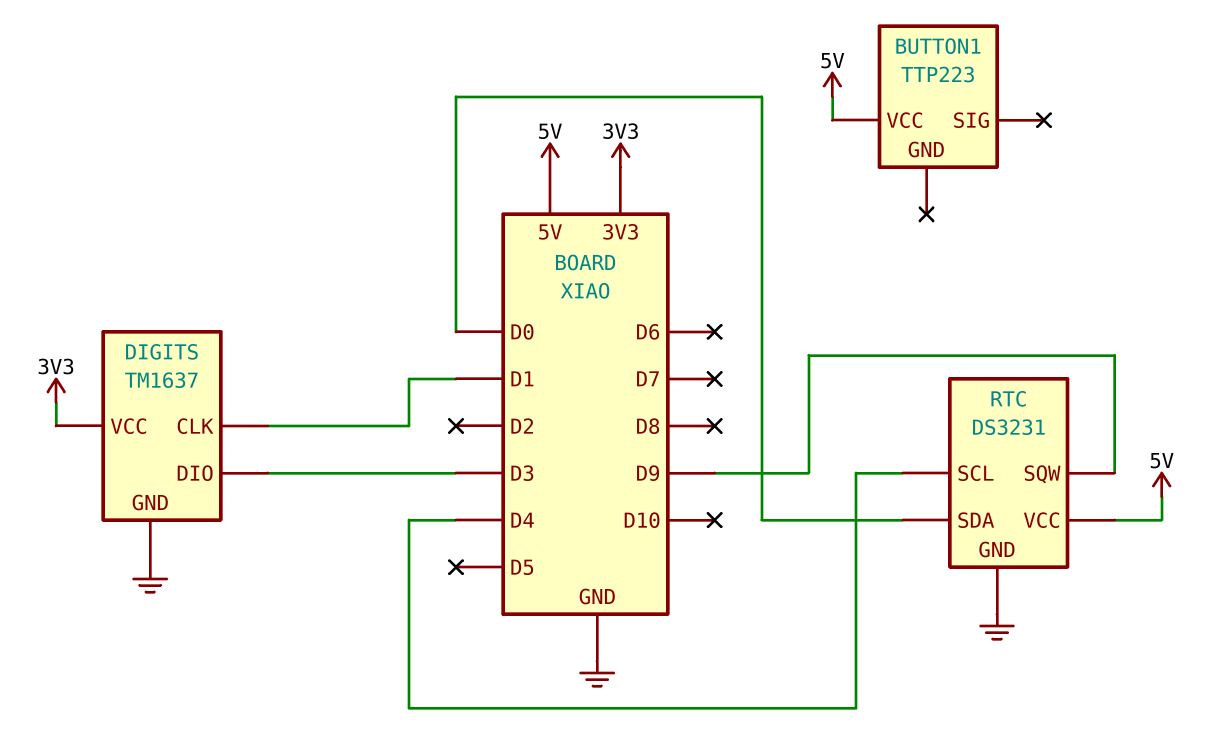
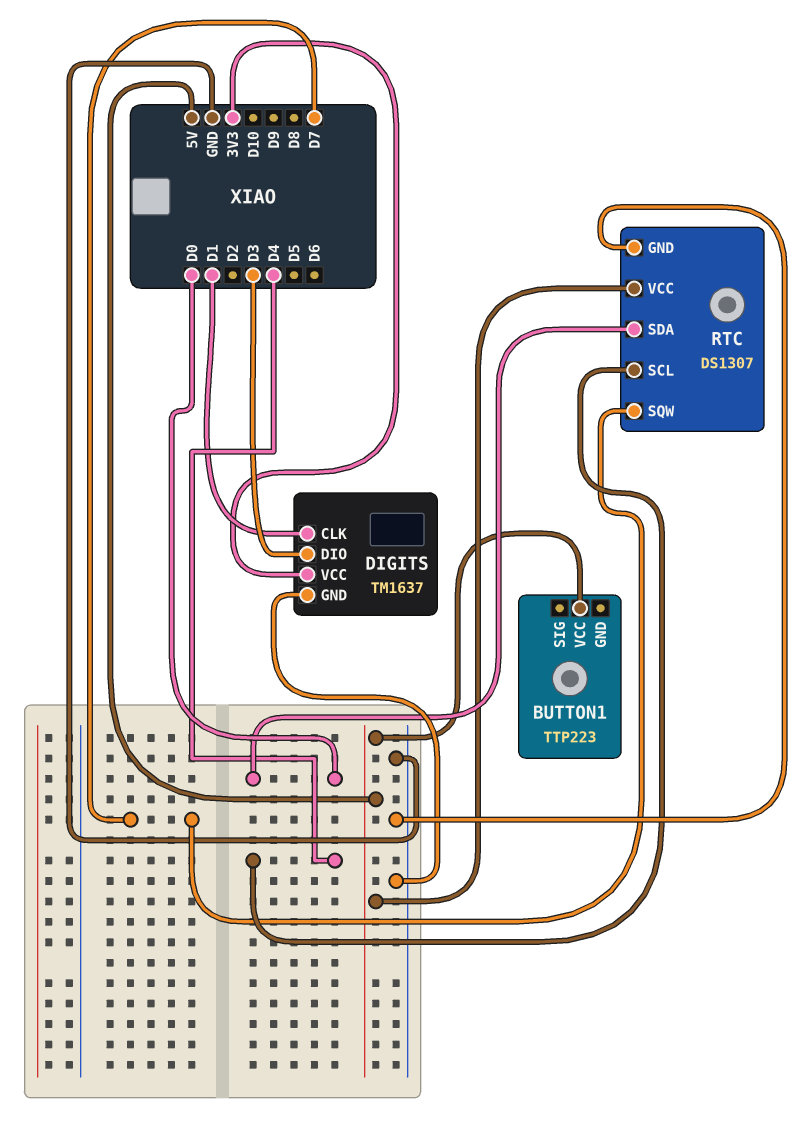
RTC: DS3231 -> DS1307
RTC pin SQW: D9 -> D7

